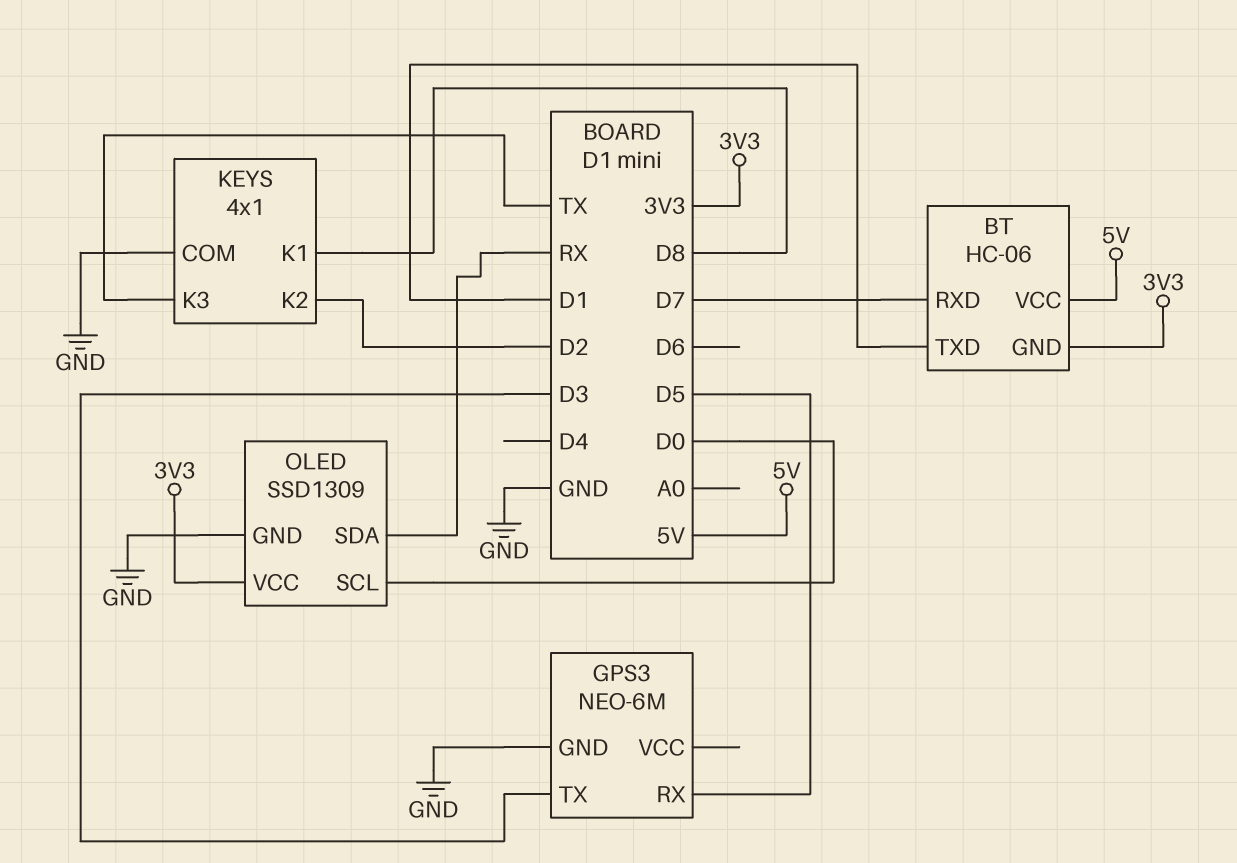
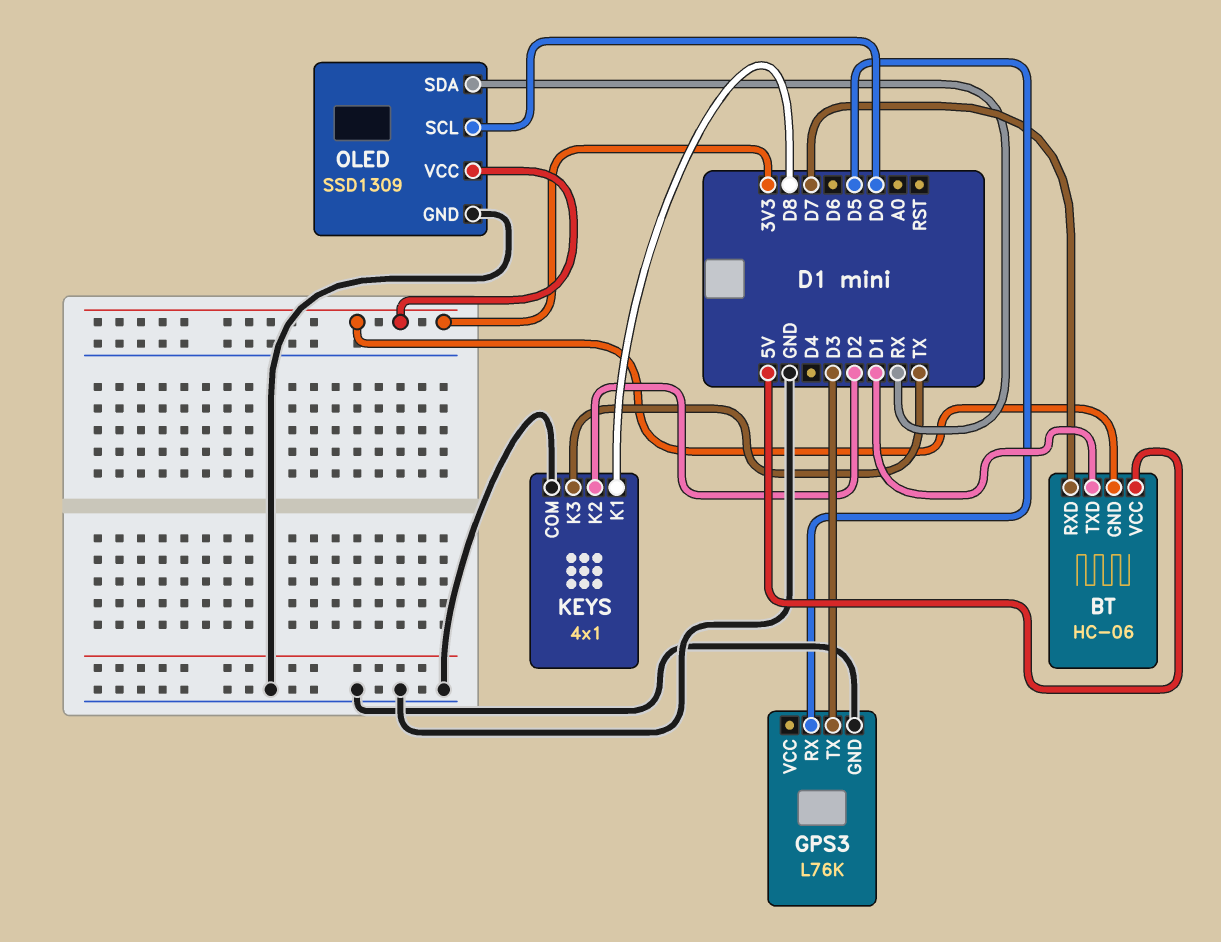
GPS3: NEO-6M -> L76K

